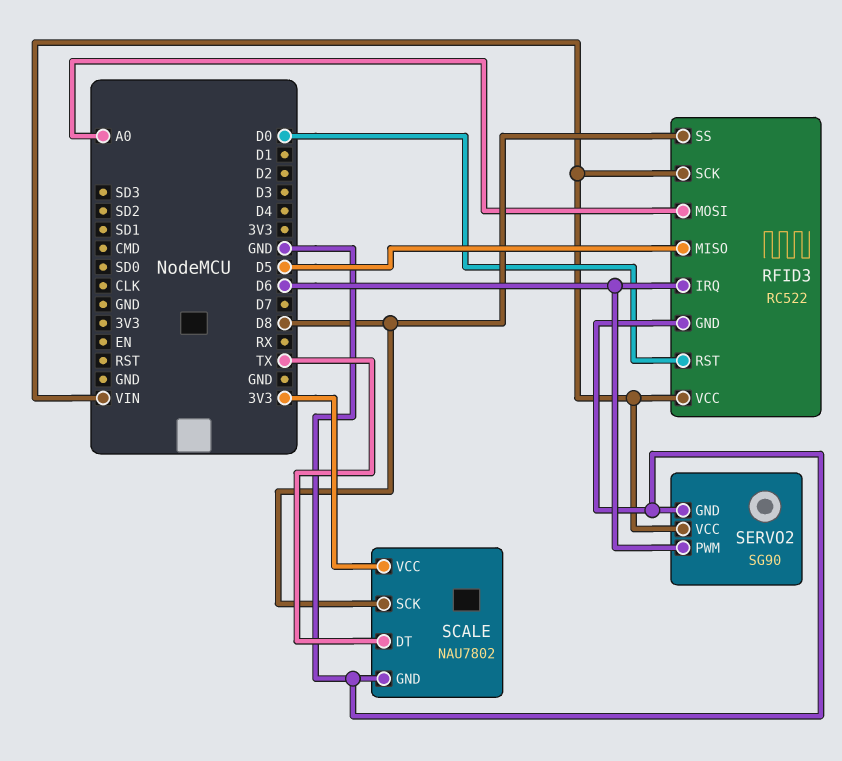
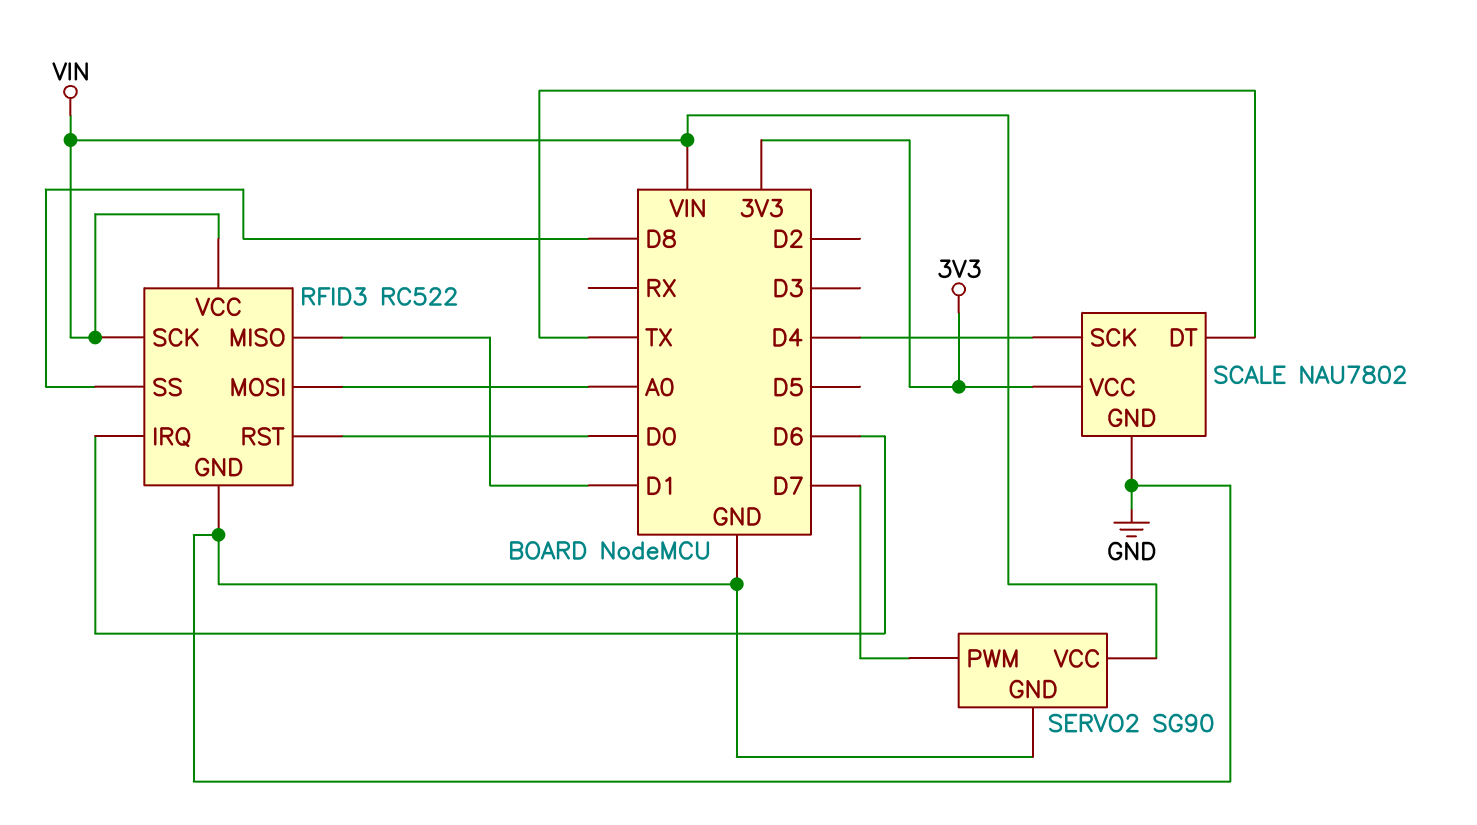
RFID3 pin MISO: D5 -> D1
SCALE pin SCK: D8 -> D4
SERVO2 pin PWM: D6 -> D7

